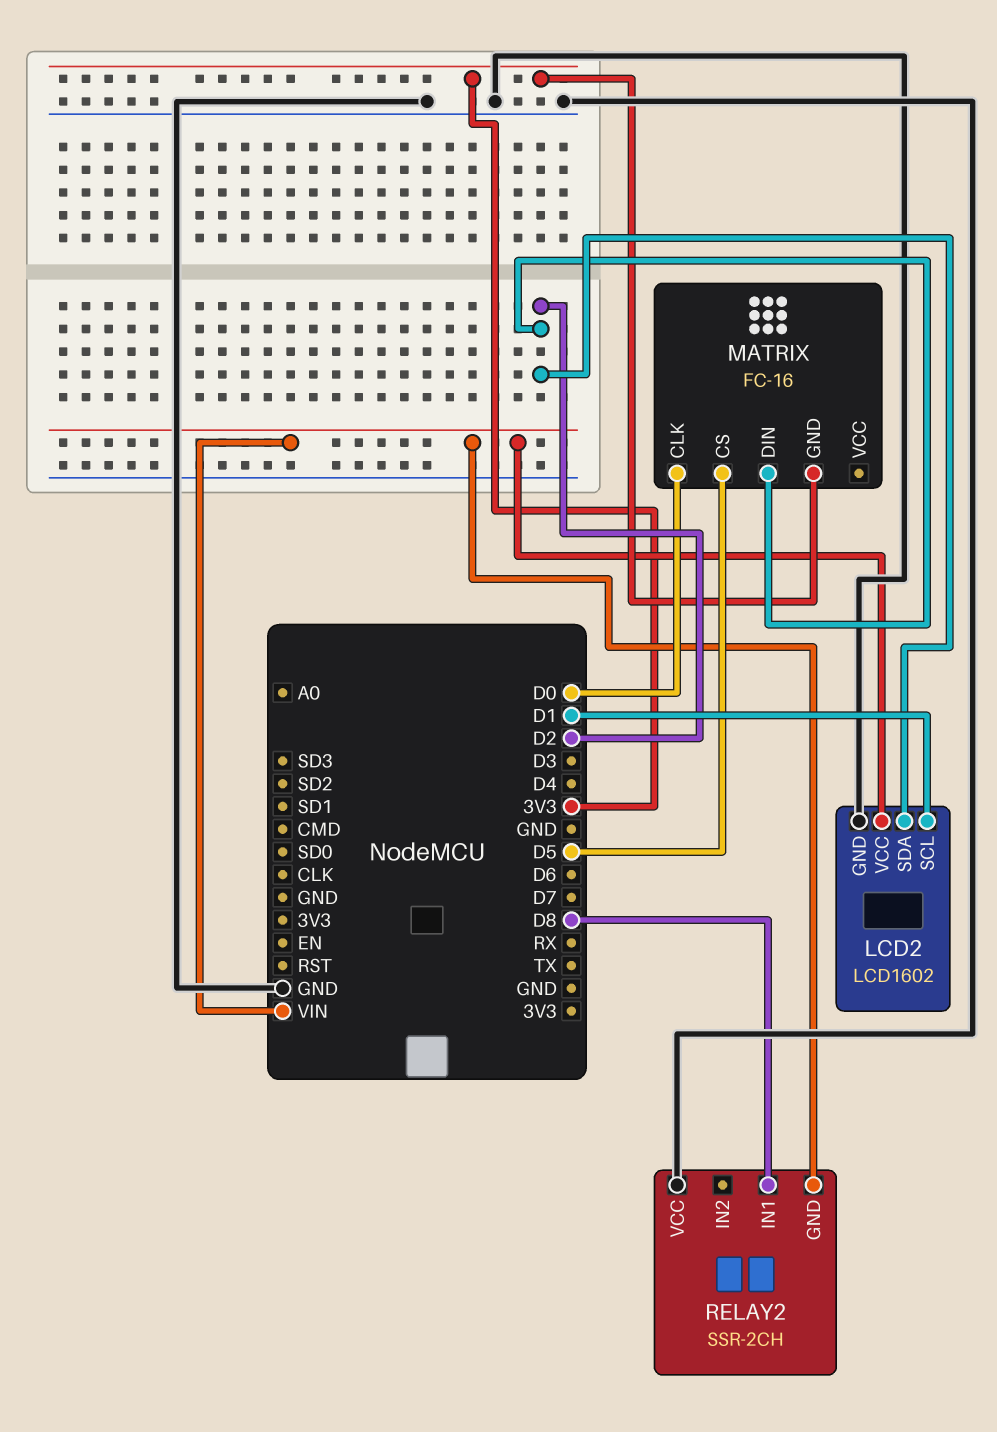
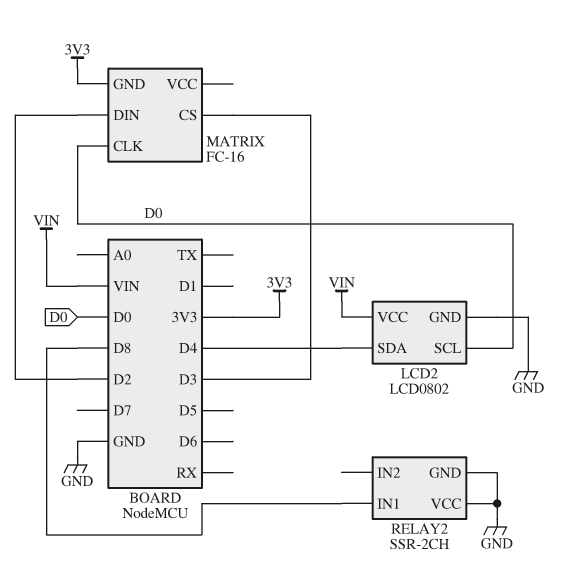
LCD2: LCD1602 -> LCD0802
LCD2 pin SCL: D1 -> D0
LCD2 pin SDA: D2 -> D4
MATRIX pin CS: D5 -> D3
RELAY2 pin GND: VIN -> GND

